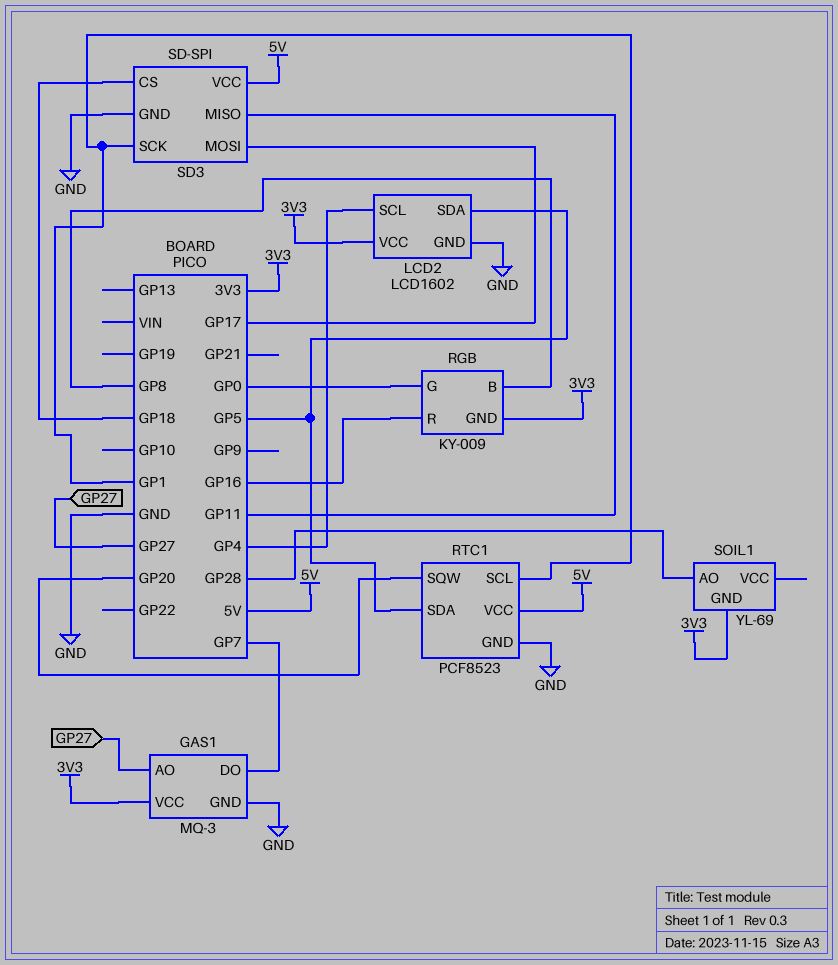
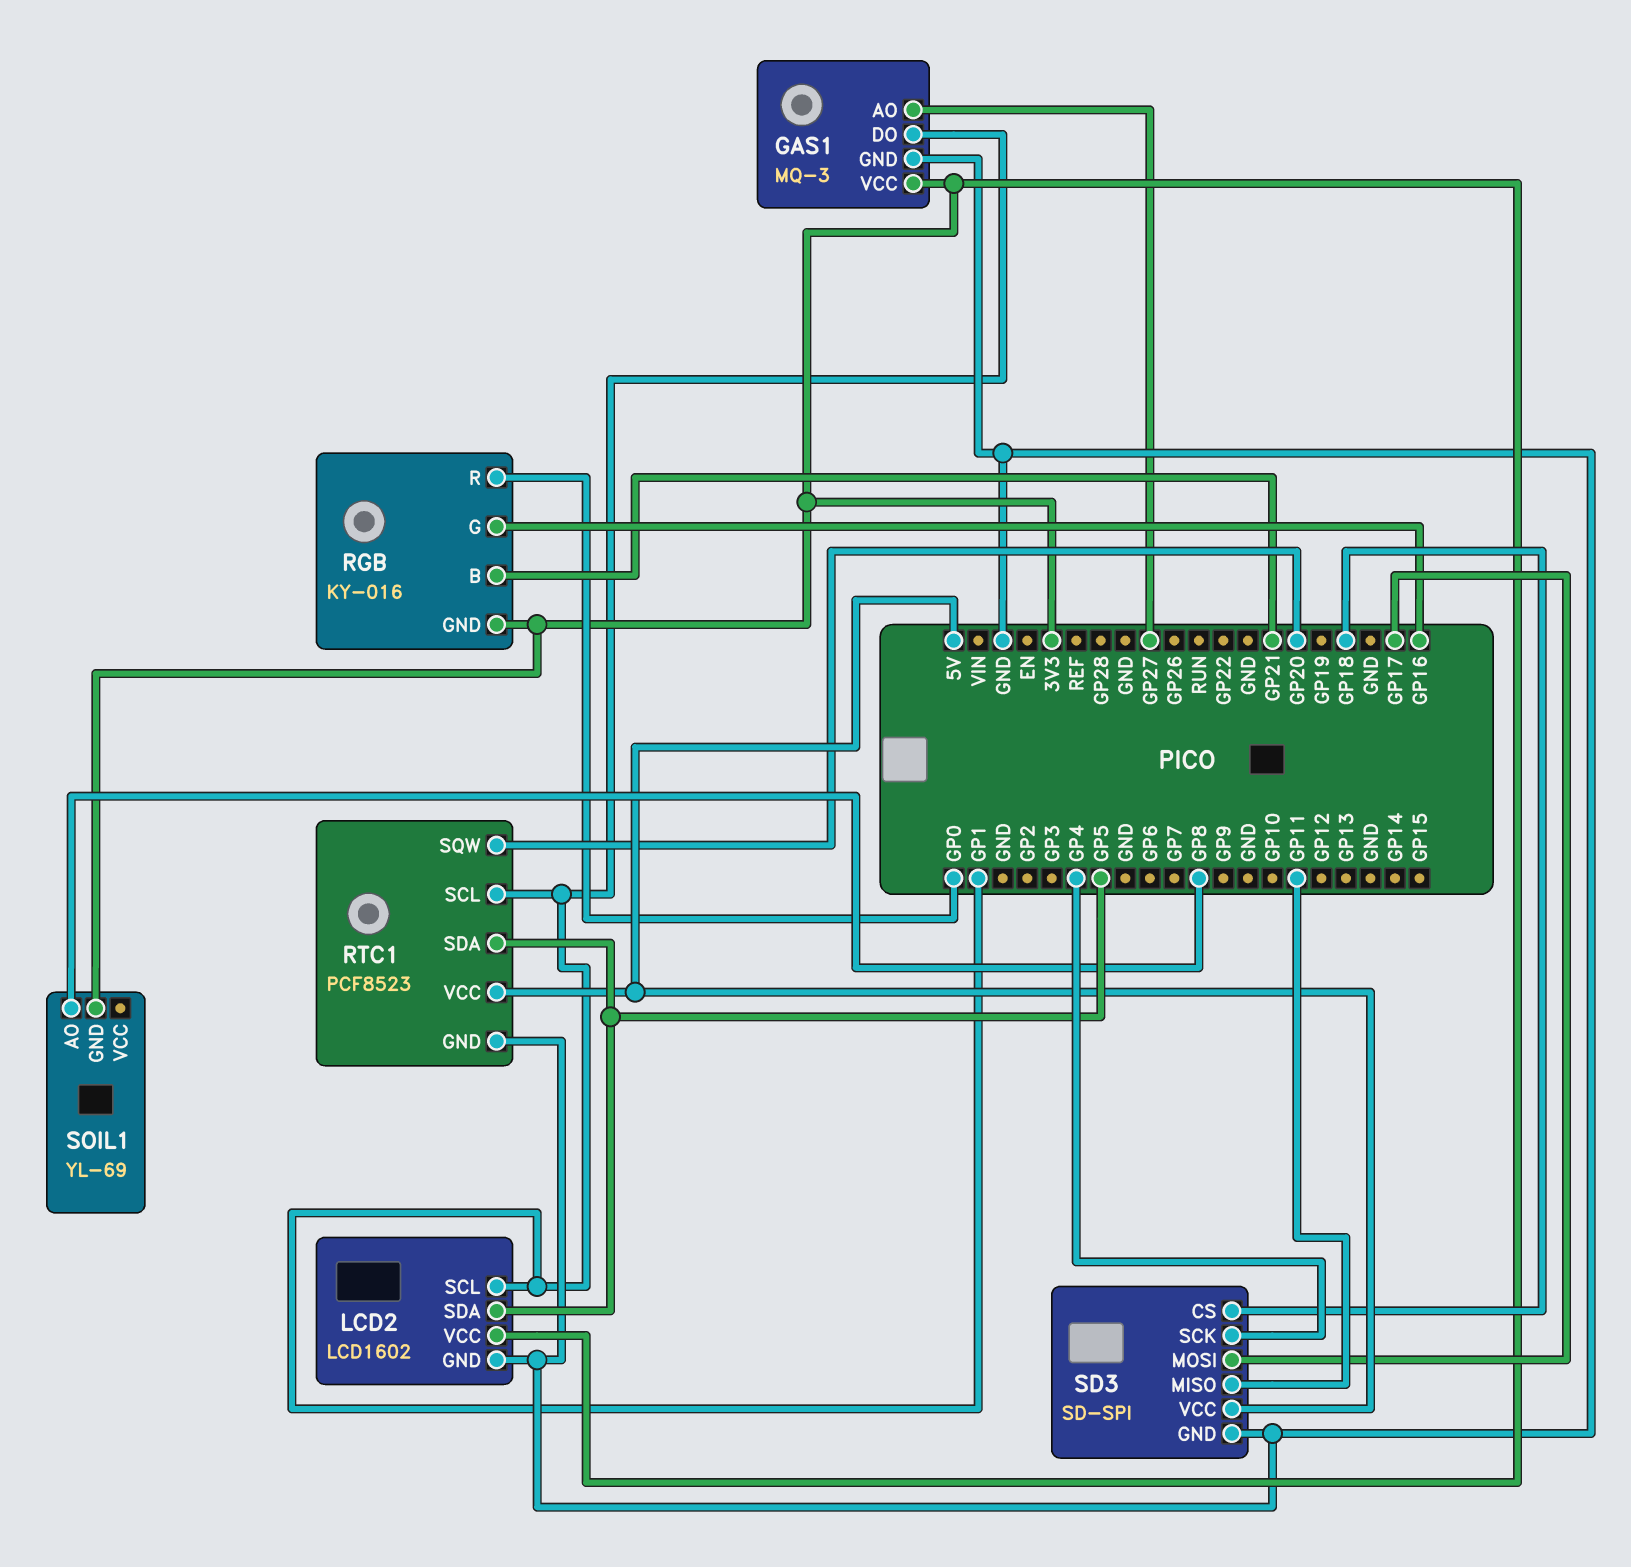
GAS1 pin DO: GP7 -> GP1
LCD2 pin SCL: GP4 -> GP1
RGB: KY-009 -> KY-016
RGB pin B: GP8 -> GP21
RGB pin G: GP0 -> GP16
RGB pin R: GP16 -> GP0
SD3 pin SCK: GP1 -> GP4
SOIL1 pin AO: GP28 -> GP8

